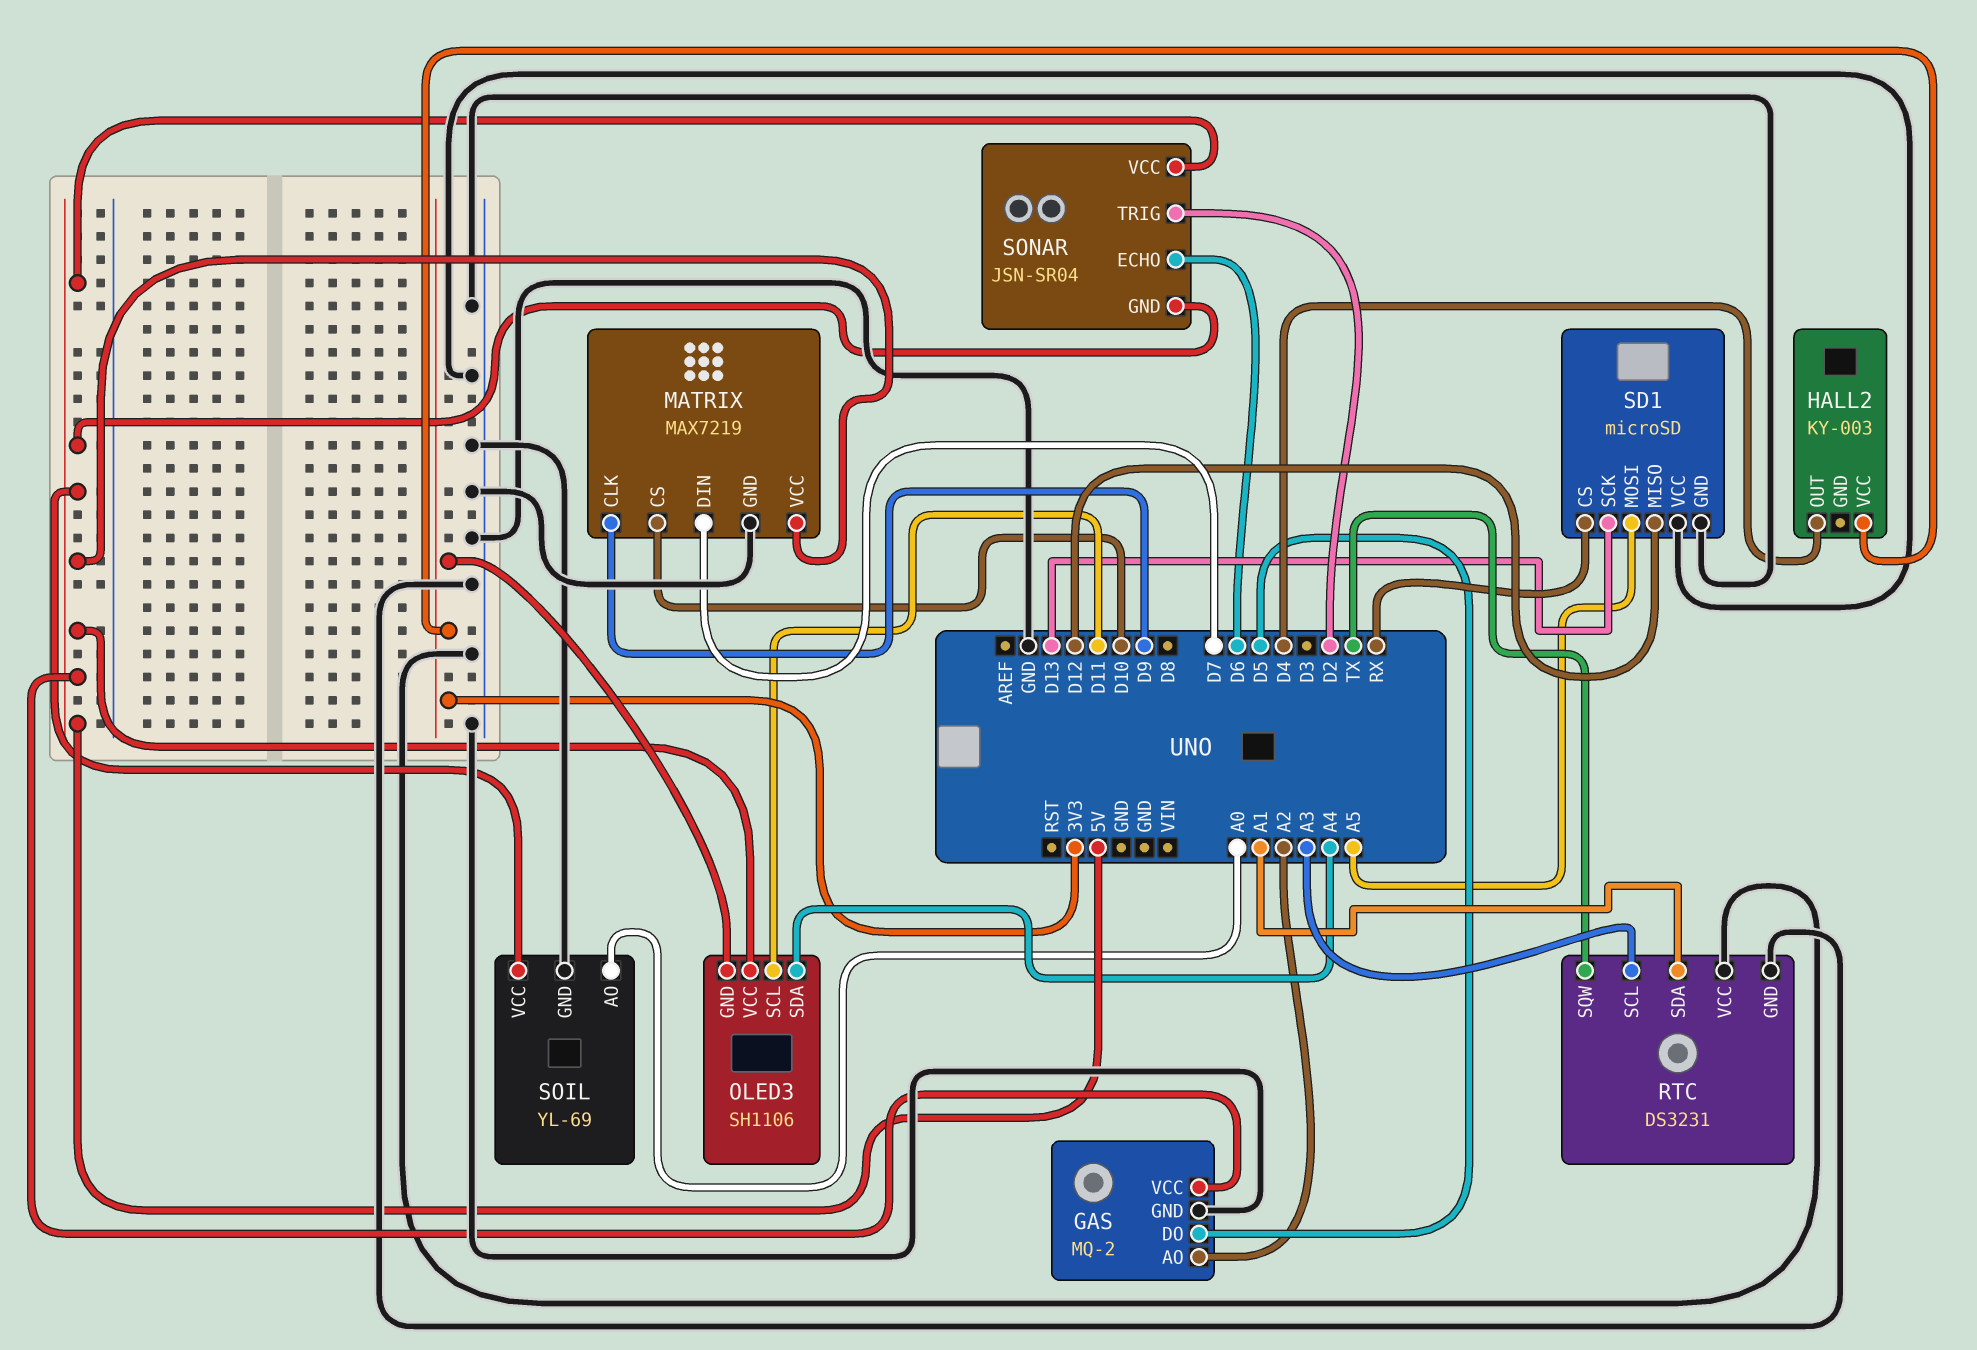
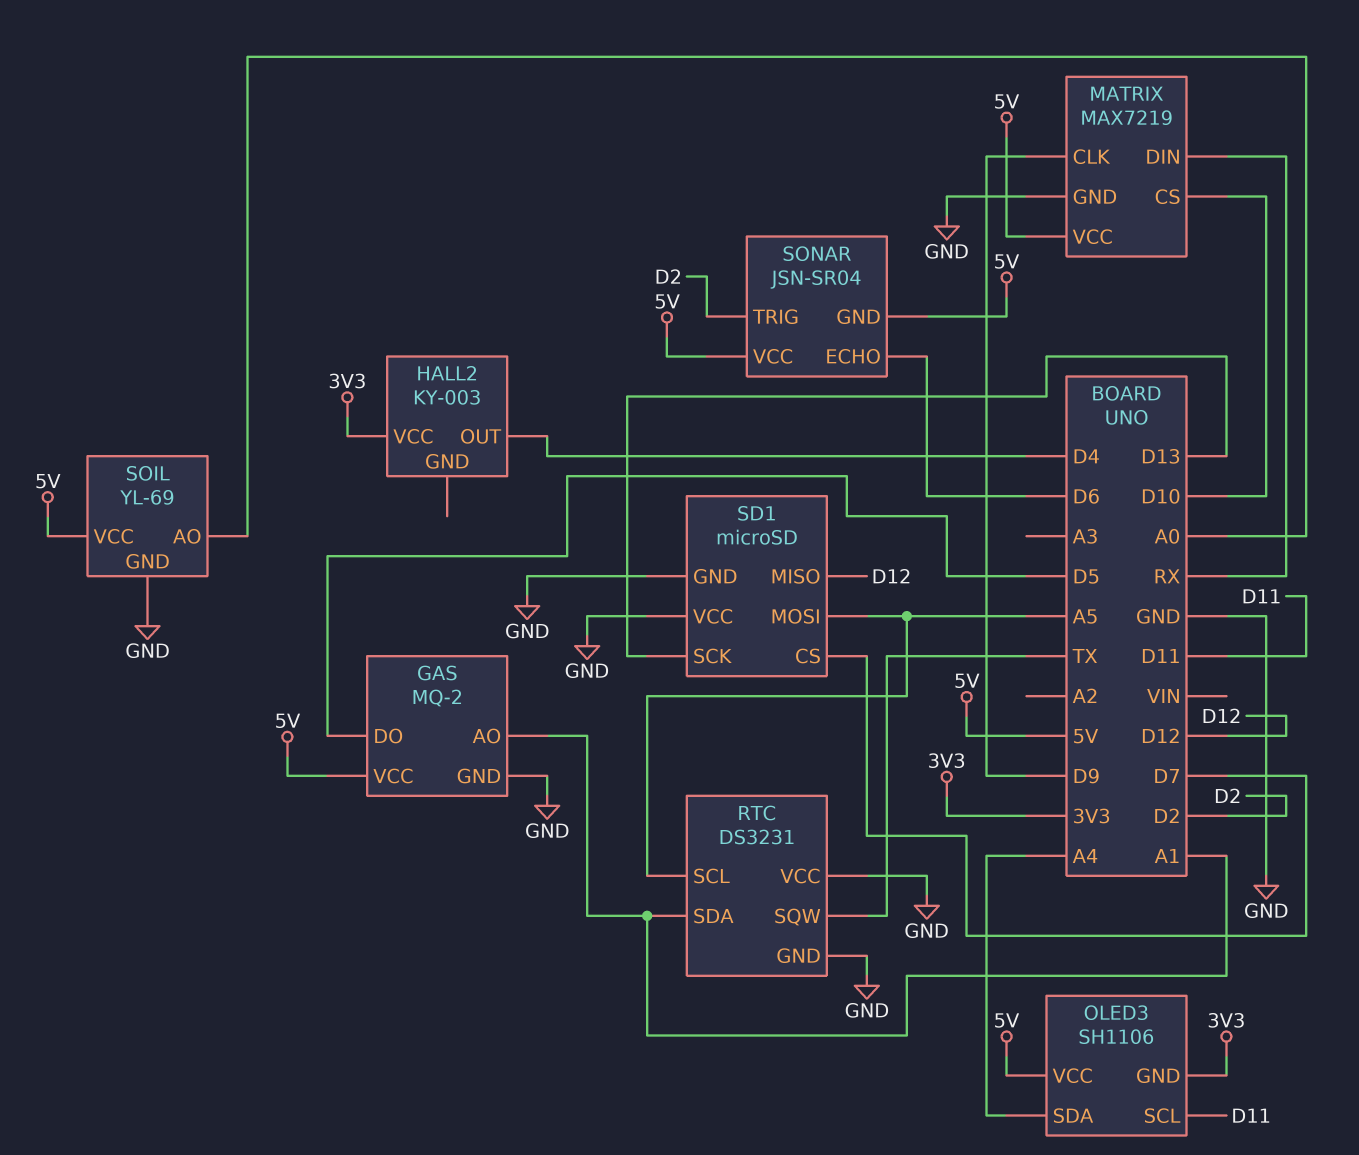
GAS pin AO: A2 -> A1
MATRIX pin DIN: D7 -> RX
RTC pin SCL: A3 -> A5
SD1 pin CS: RX -> D7

